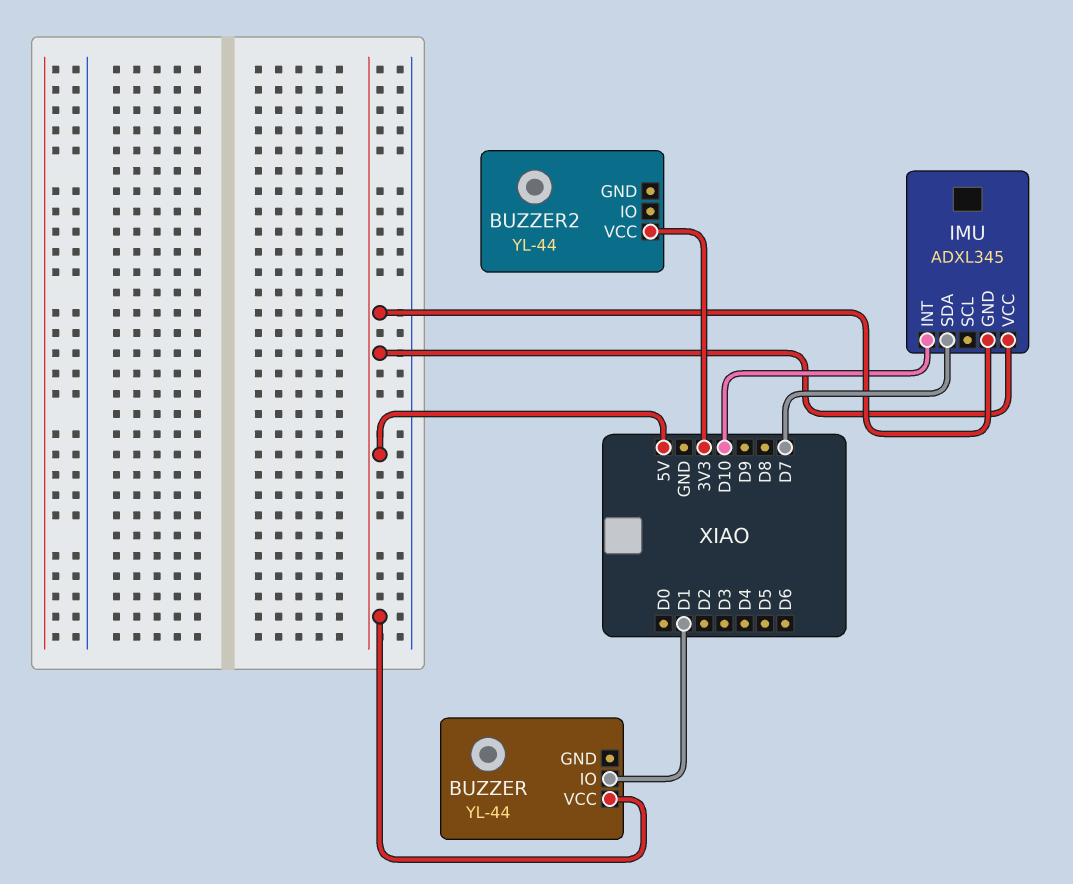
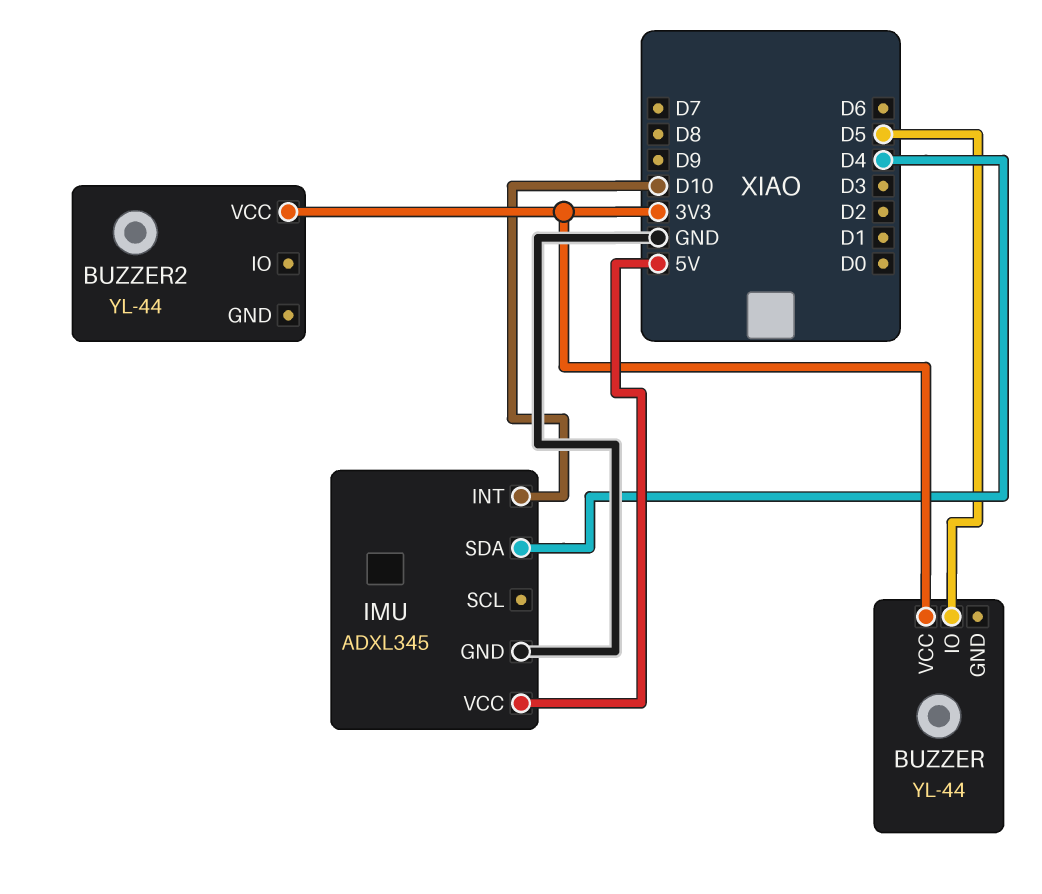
BUZZER pin IO: D1 -> D5
BUZZER pin VCC: 5V -> 3V3
IMU pin GND: 5V -> GND
IMU pin SDA: D7 -> D4

